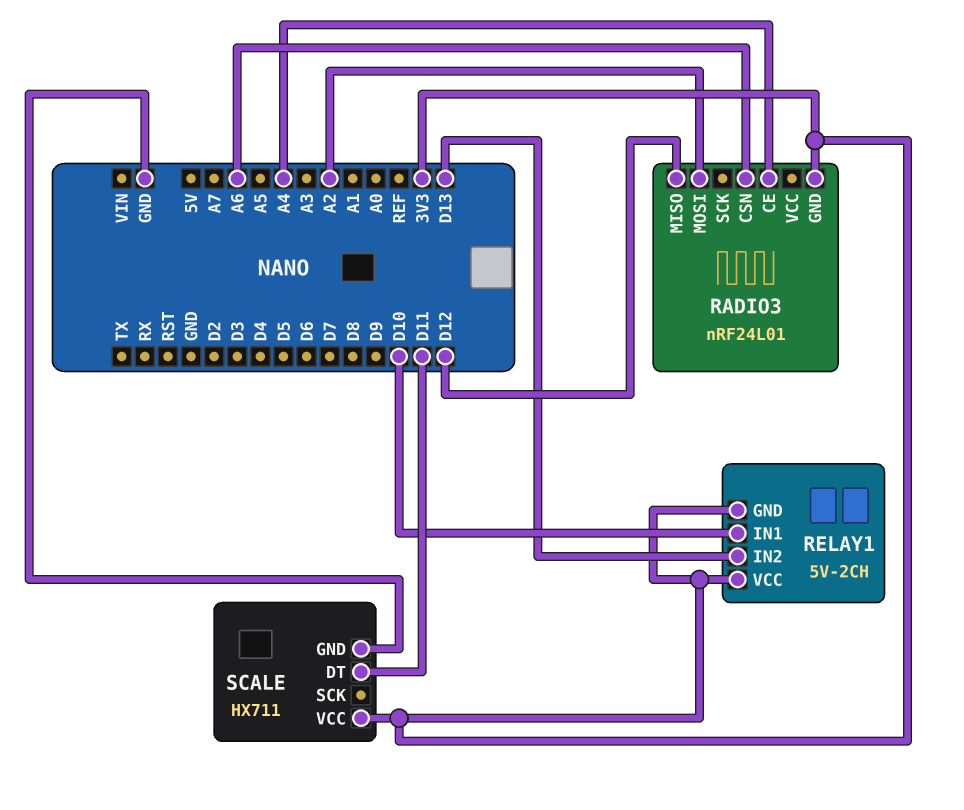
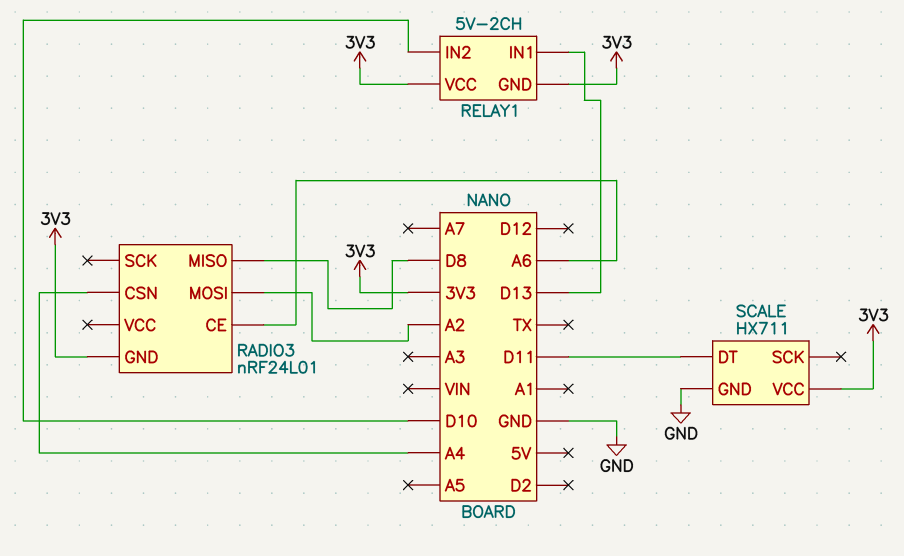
RADIO3 pin CE: A4 -> A6
RADIO3 pin CSN: A6 -> A4
RADIO3 pin MISO: D12 -> D8
RELAY1 pin IN1: D10 -> D13
RELAY1 pin IN2: D13 -> D10

